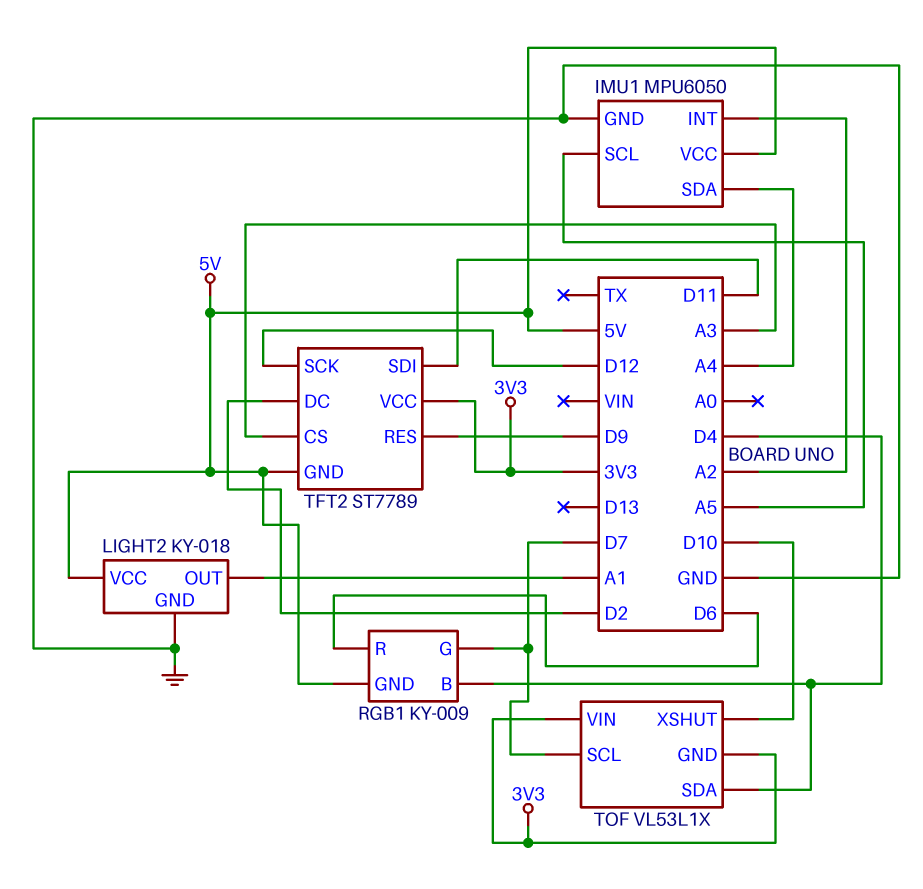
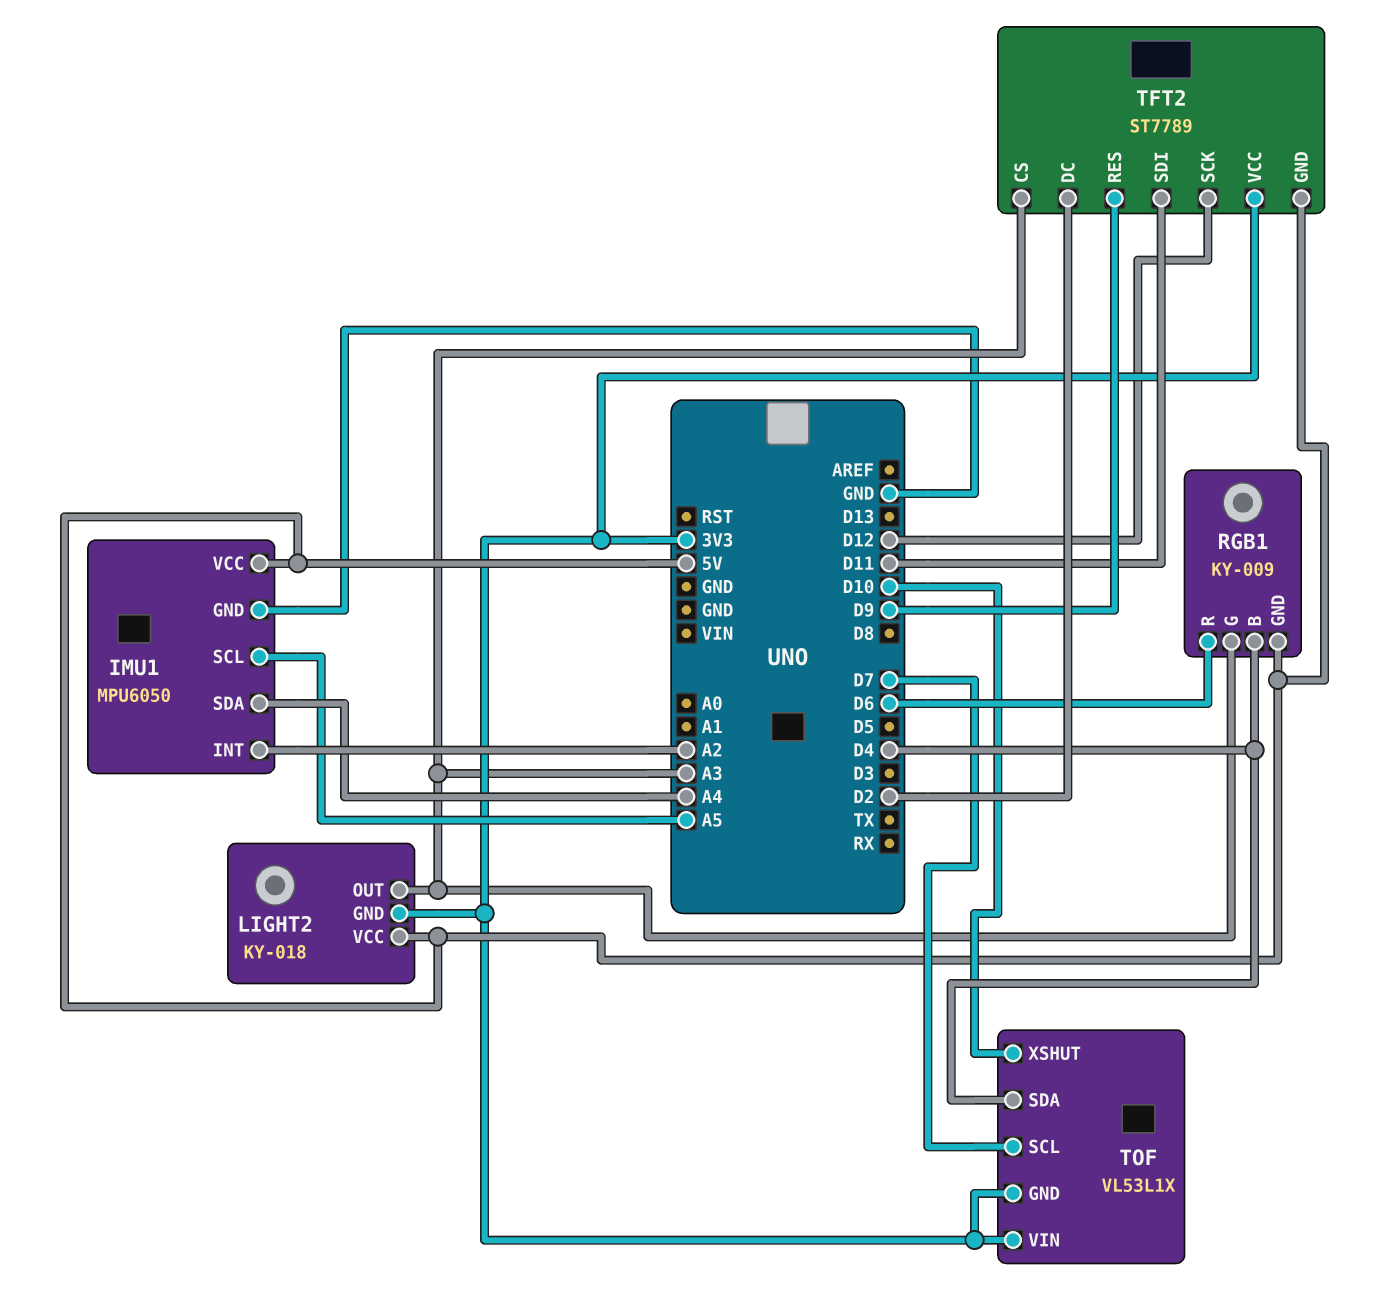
LIGHT2 pin GND: GND -> 3V3
LIGHT2 pin OUT: A1 -> A3
RGB1 pin G: D7 -> A3

